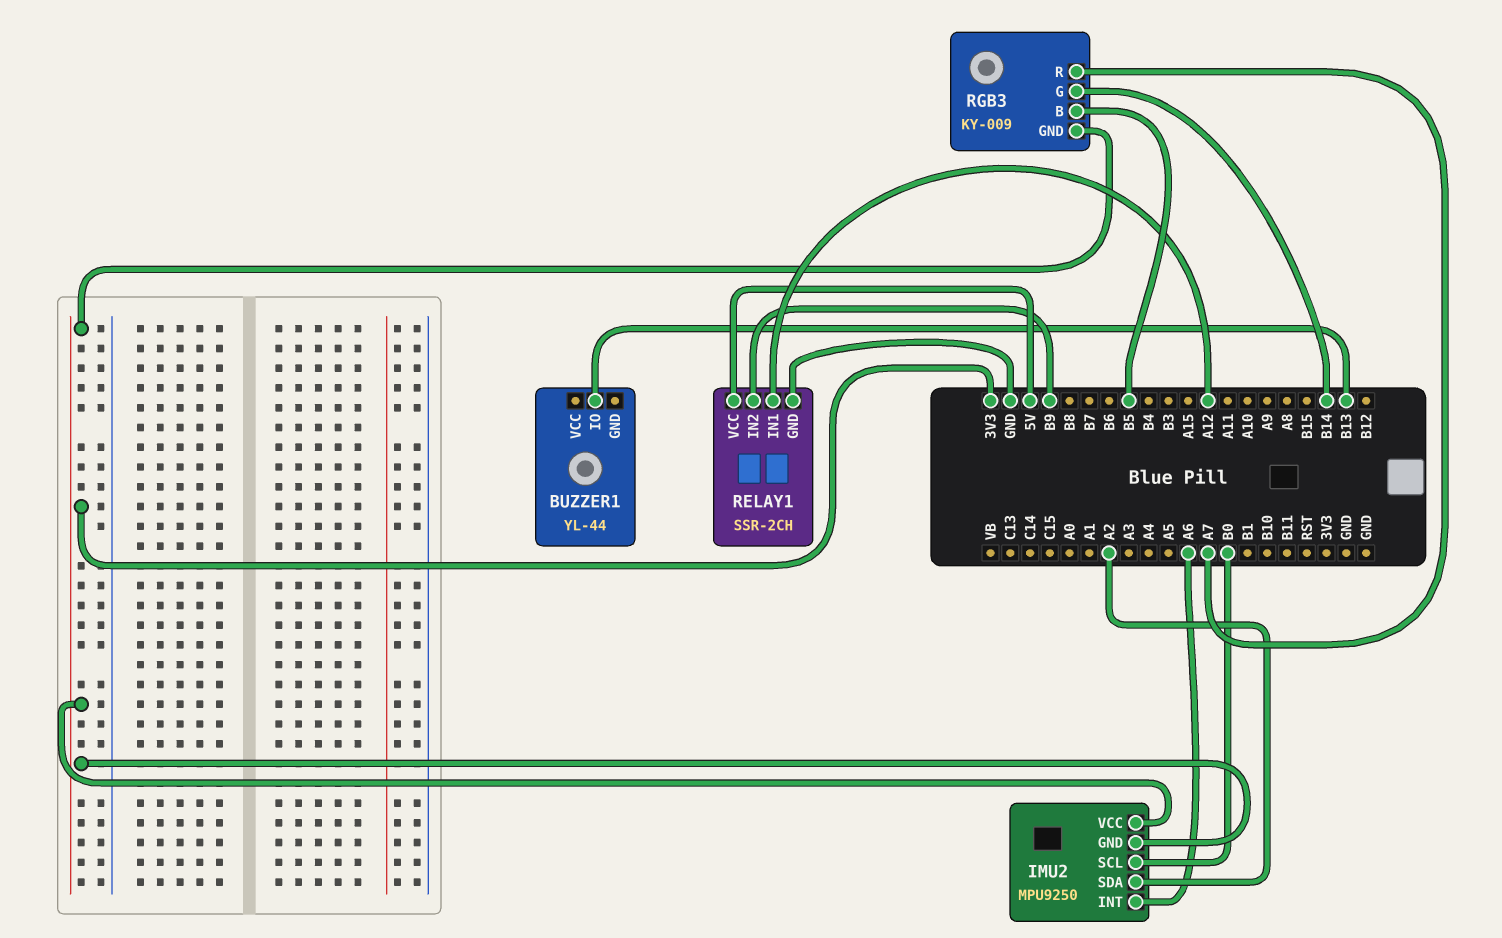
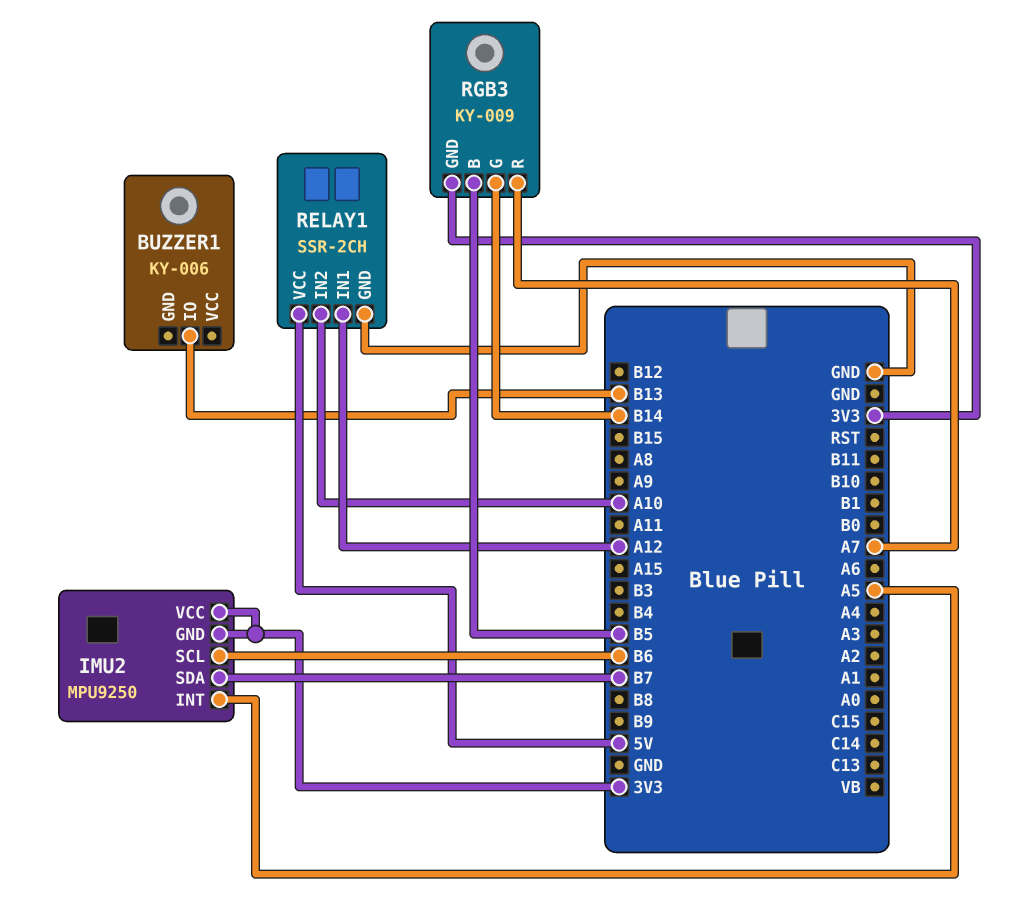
BUZZER1: YL-44 -> KY-006
IMU2 pin INT: A6 -> A5
IMU2 pin SCL: B0 -> B6
IMU2 pin SDA: A2 -> B7
RELAY1 pin IN2: B9 -> A10

